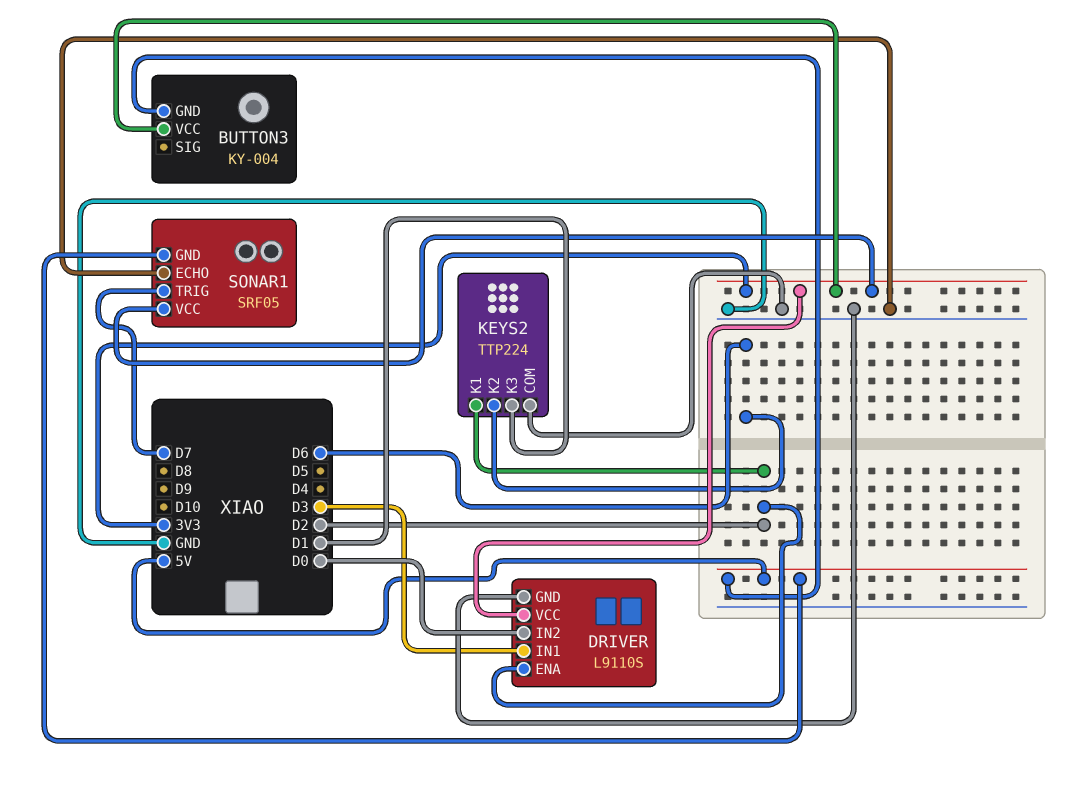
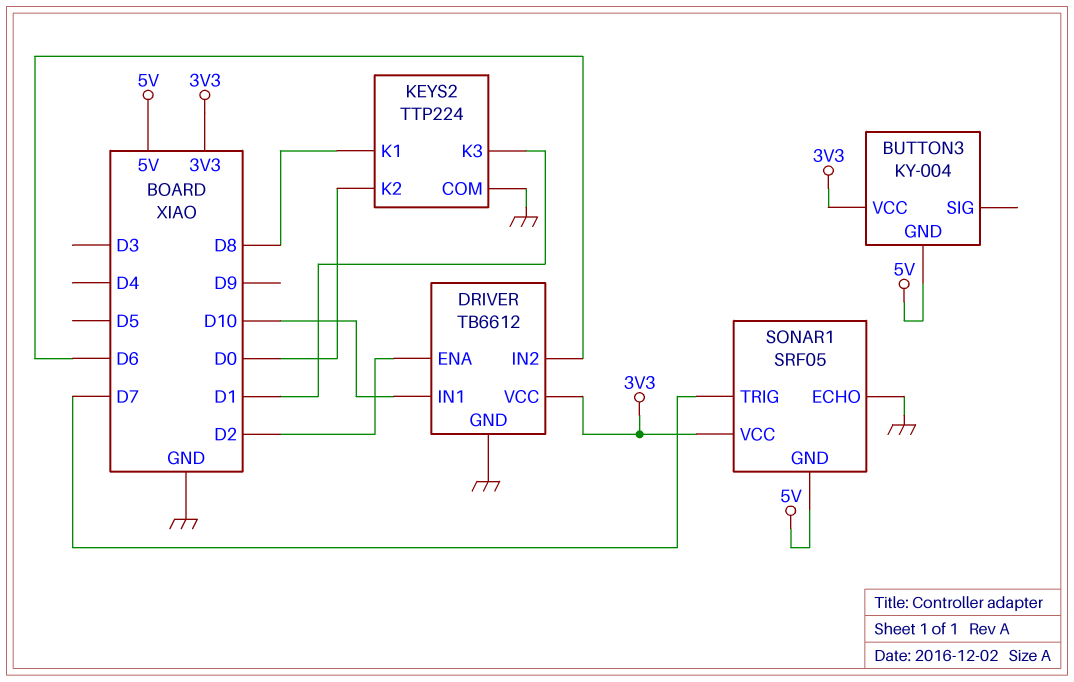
DRIVER: L9110S -> TB6612
DRIVER pin IN1: D3 -> D10
DRIVER pin IN2: D0 -> D6
KEYS2 pin K1: D2 -> D8
KEYS2 pin K2: D6 -> D0

